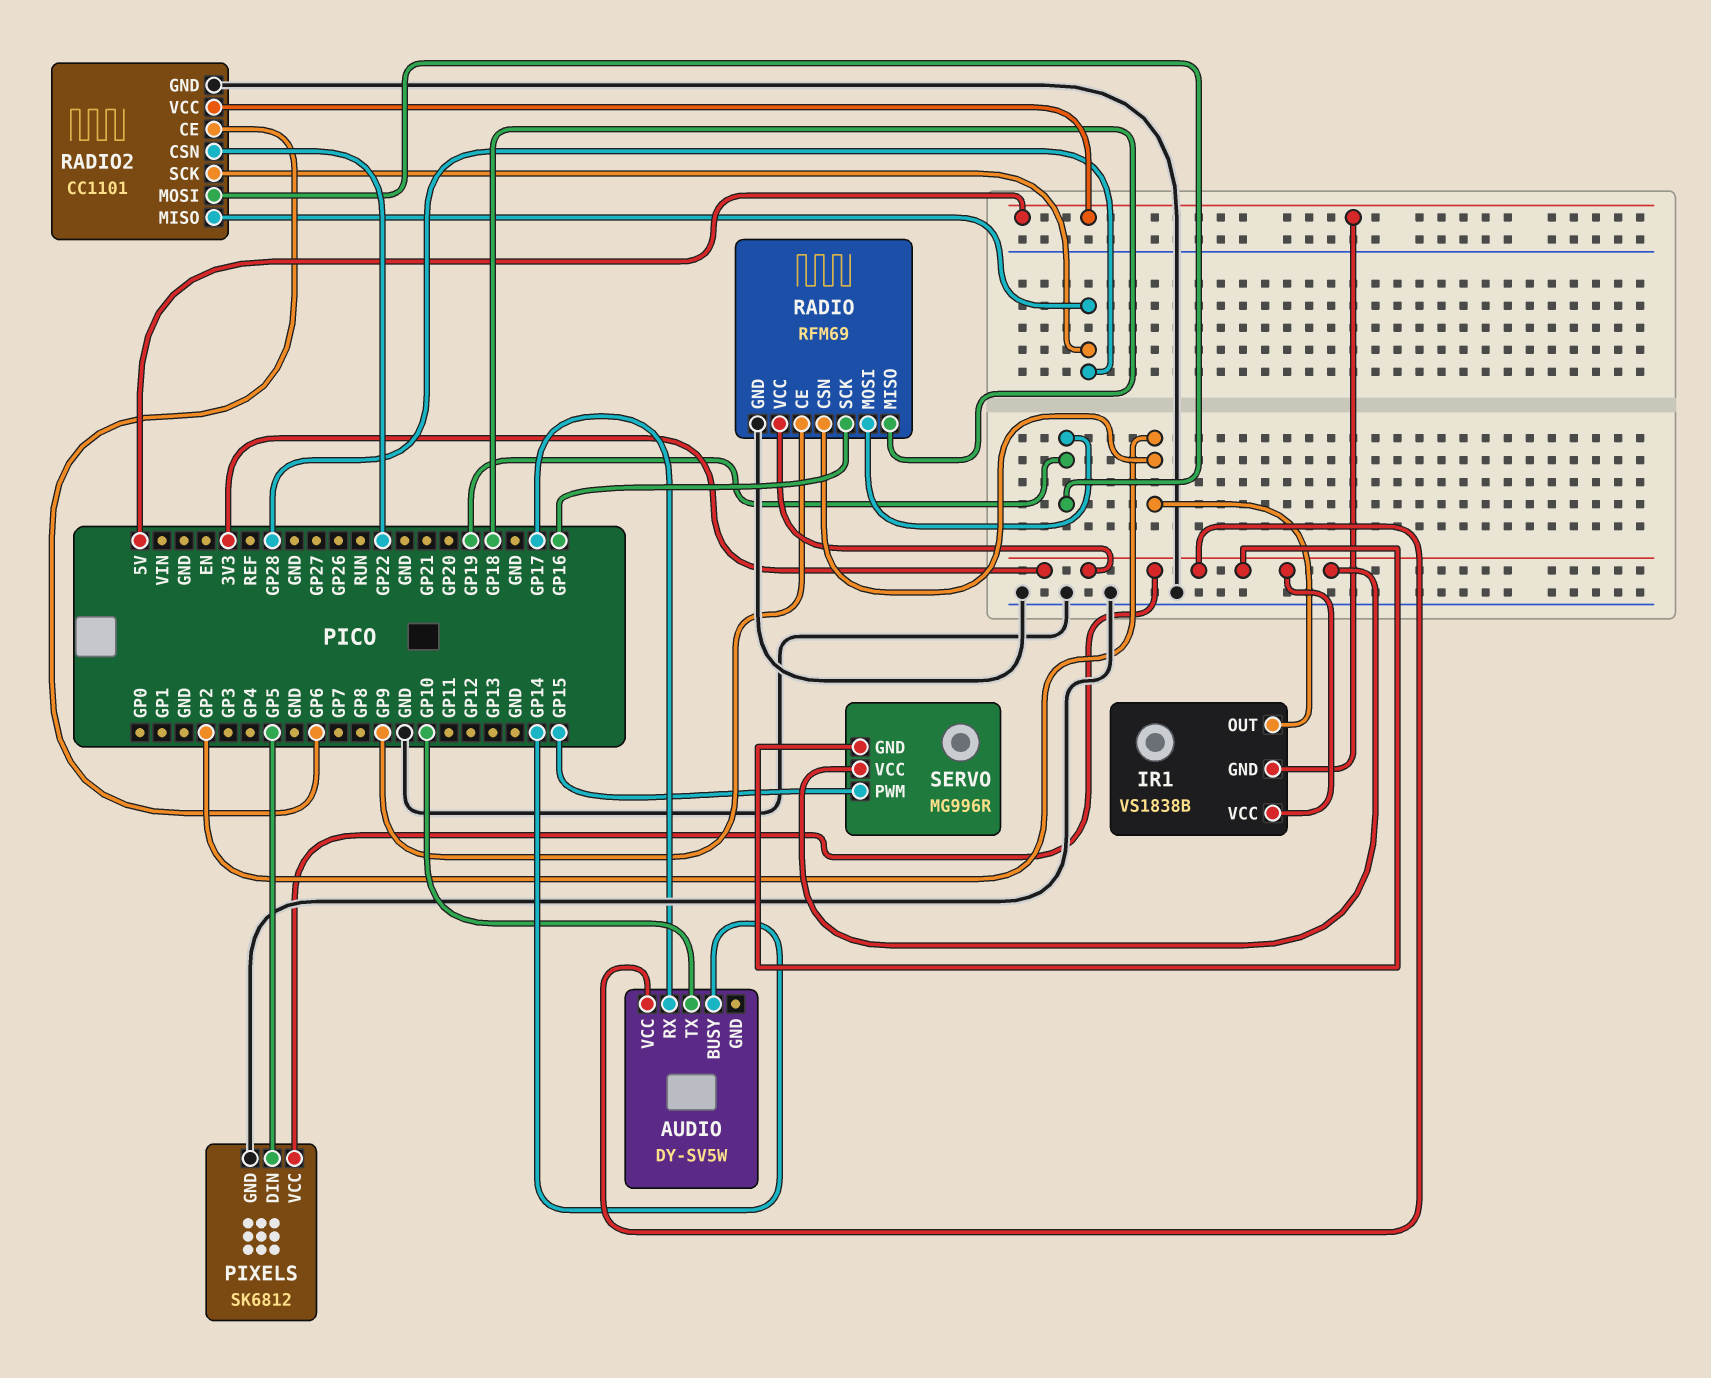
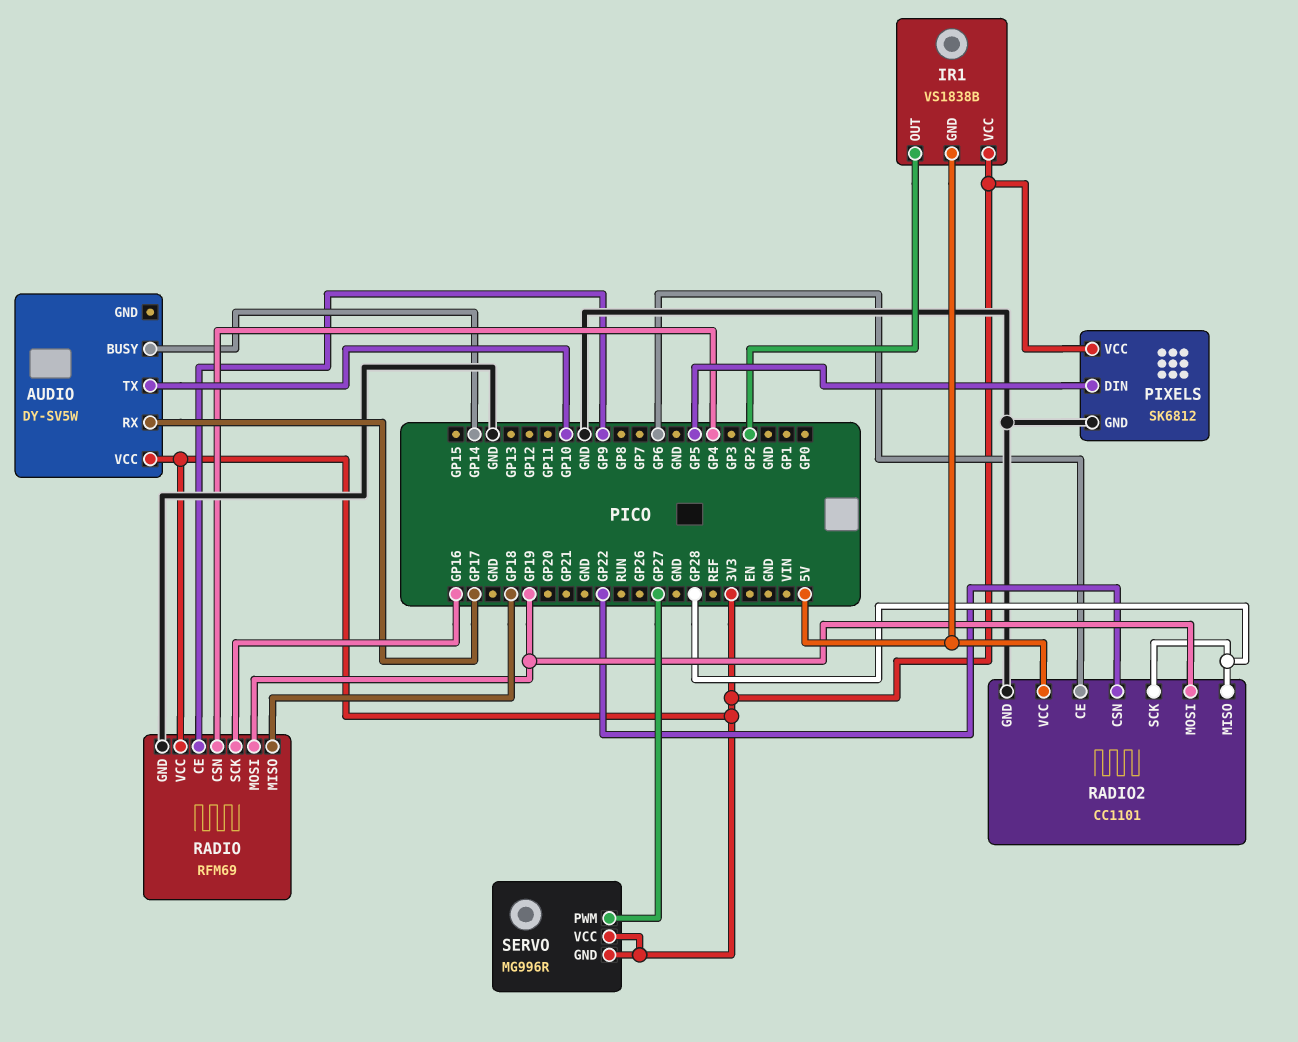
RADIO pin CSN: GP2 -> GP4
SERVO pin PWM: GP15 -> GP27

